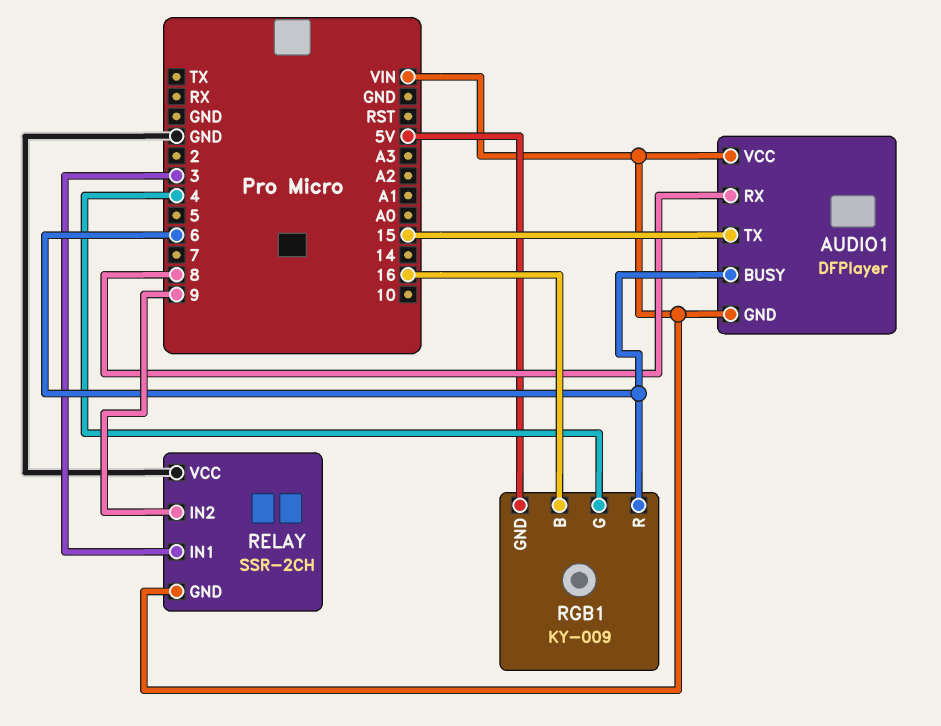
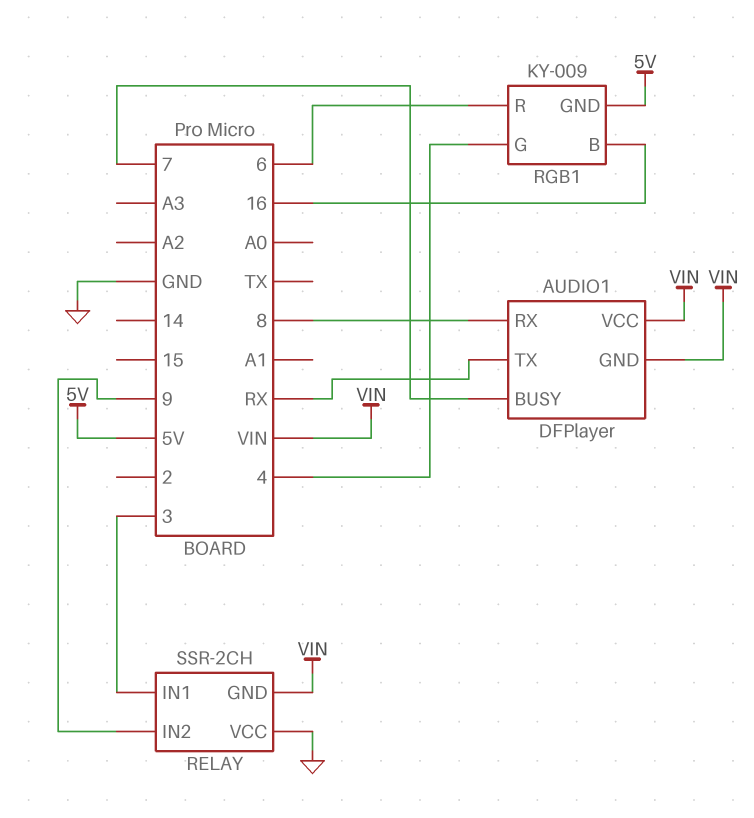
AUDIO1 pin BUSY: 6 -> 7
AUDIO1 pin TX: 15 -> RX

